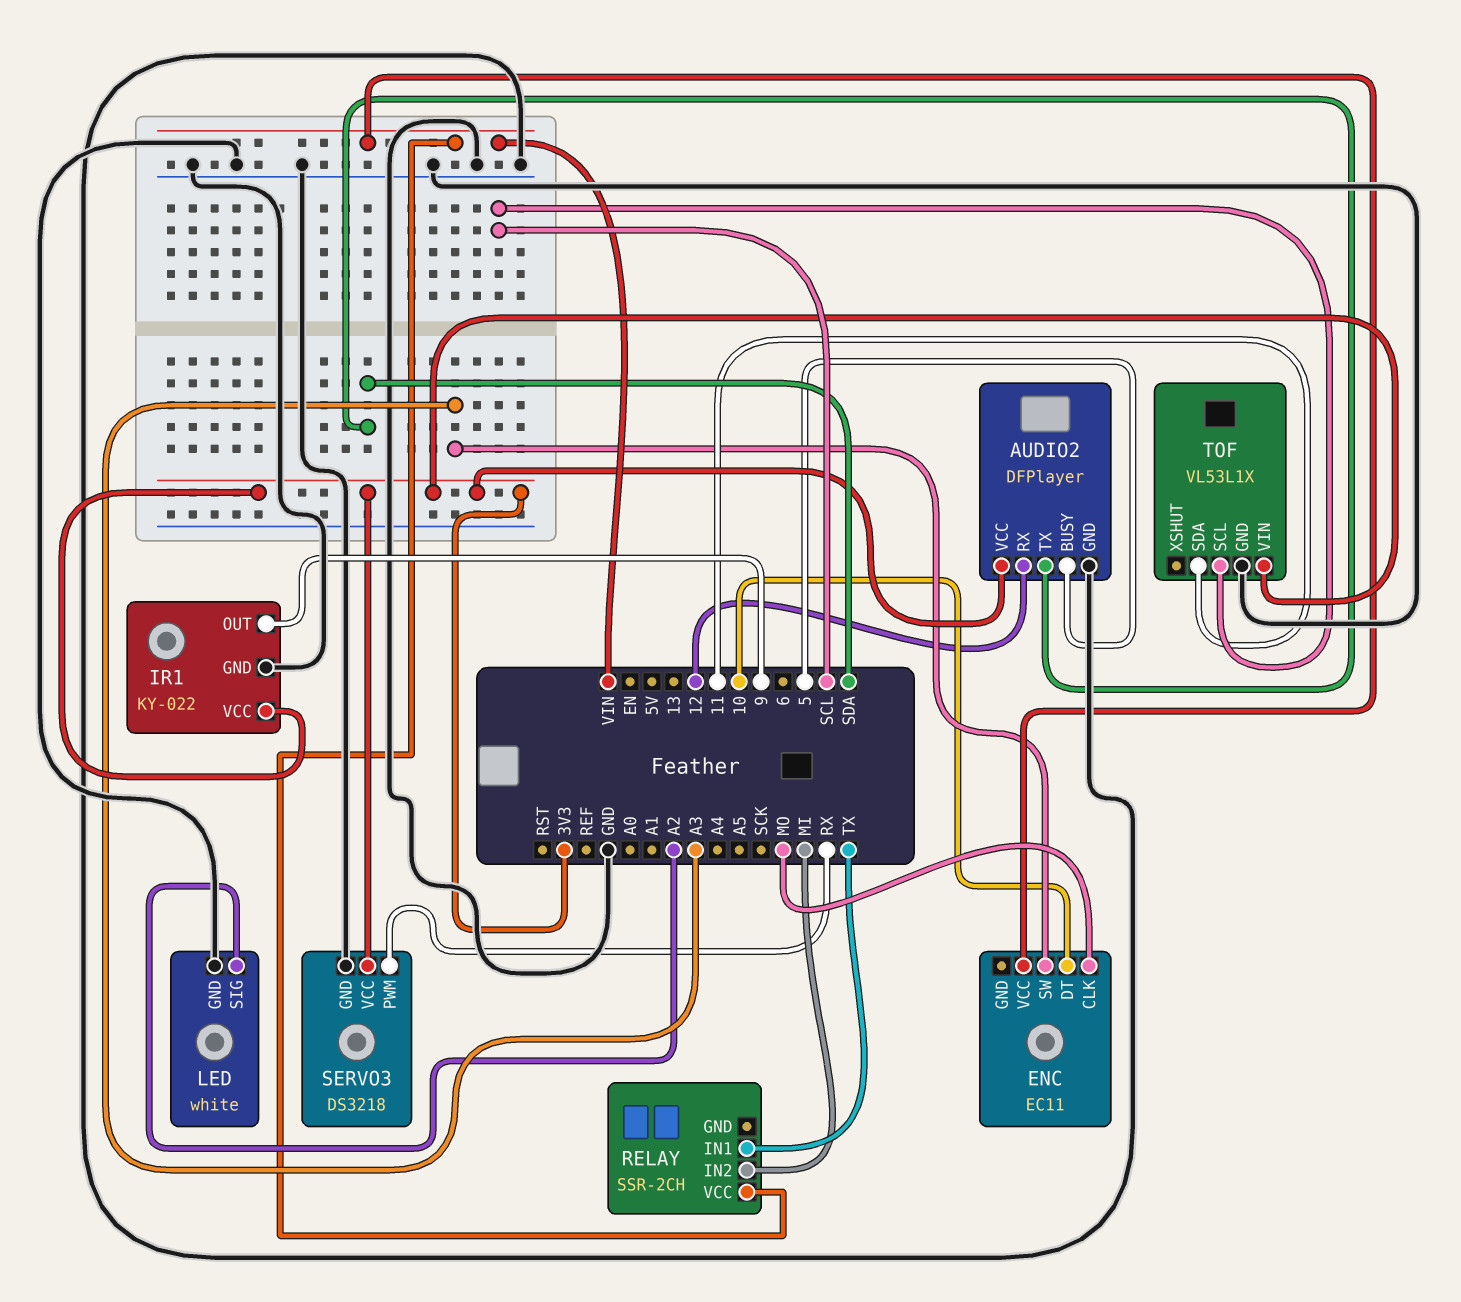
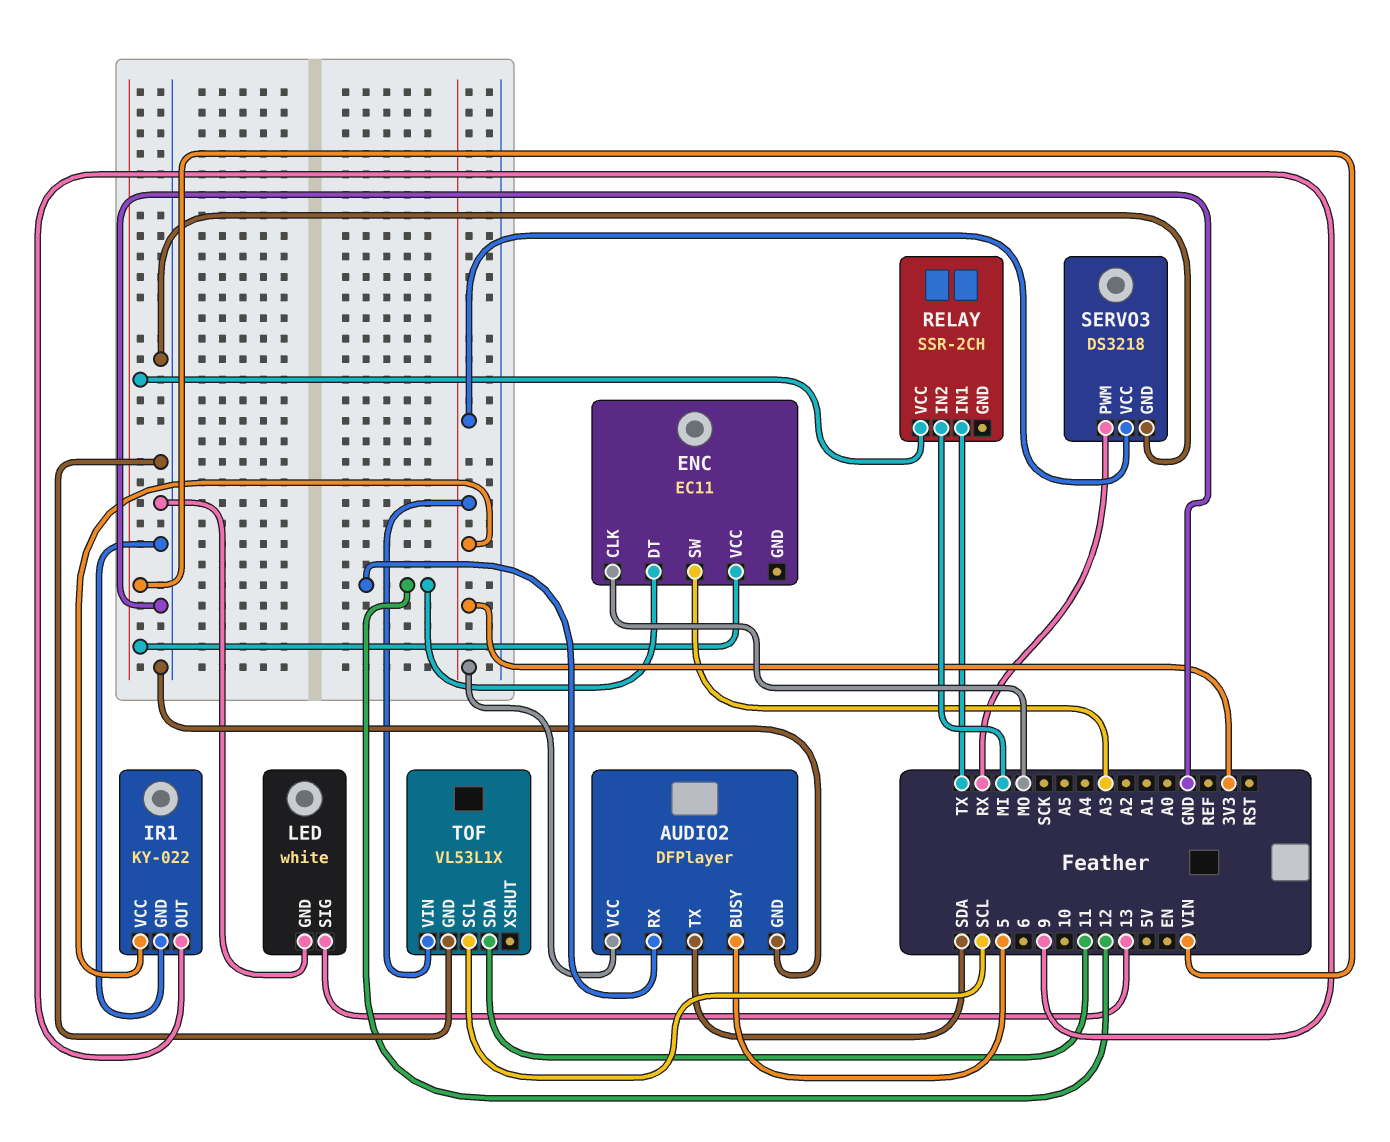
ENC pin DT: 10 -> 12
LED pin SIG: A2 -> 13

